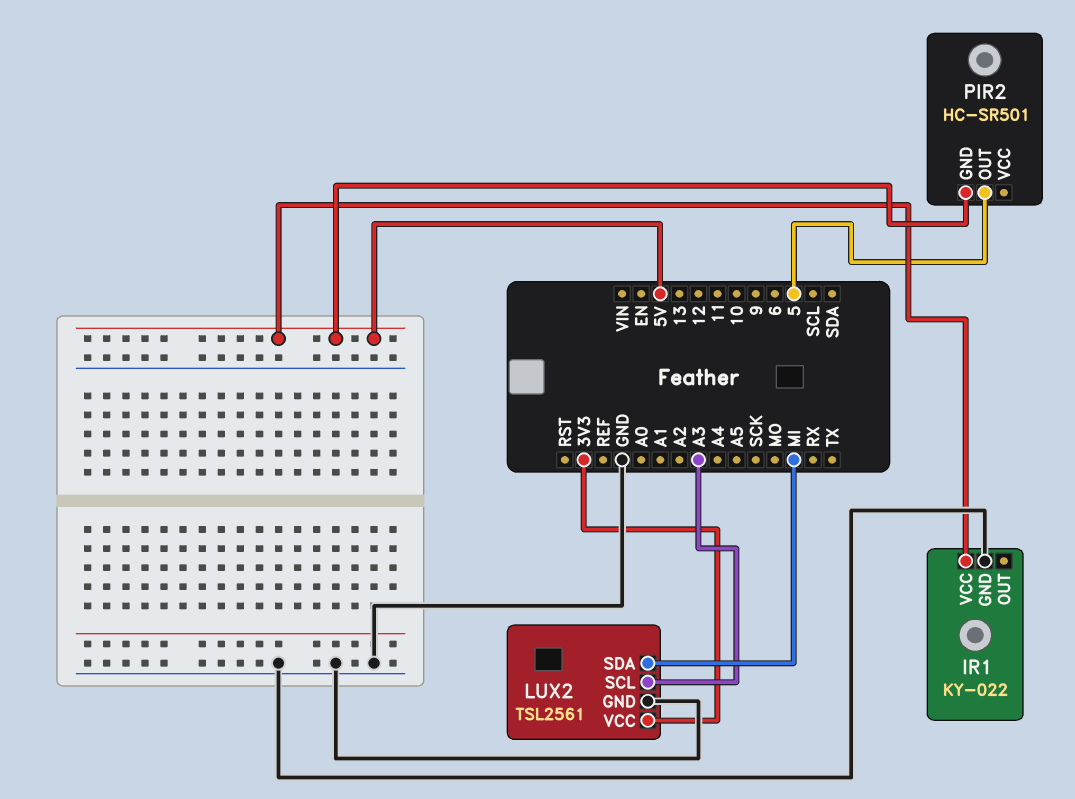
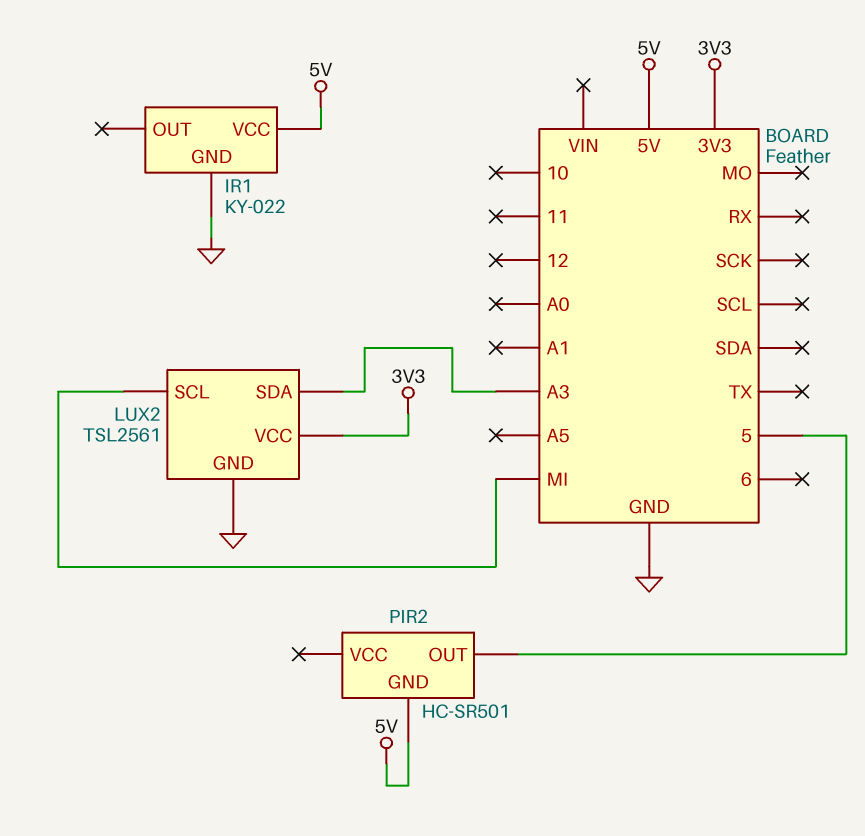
LUX2 pin SCL: A3 -> MI
LUX2 pin SDA: MI -> A3

